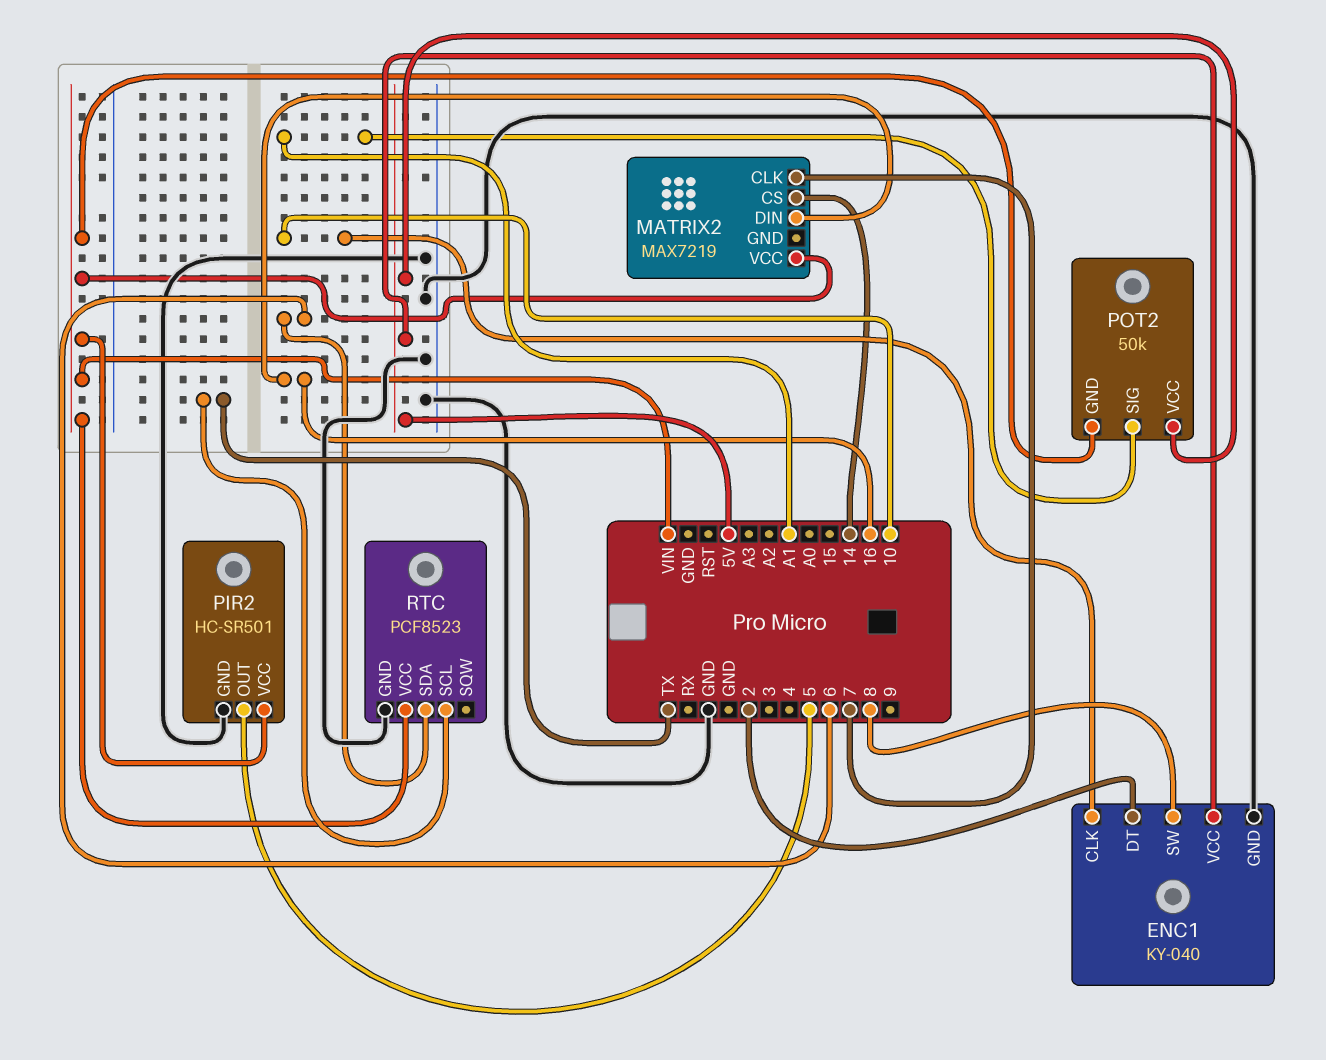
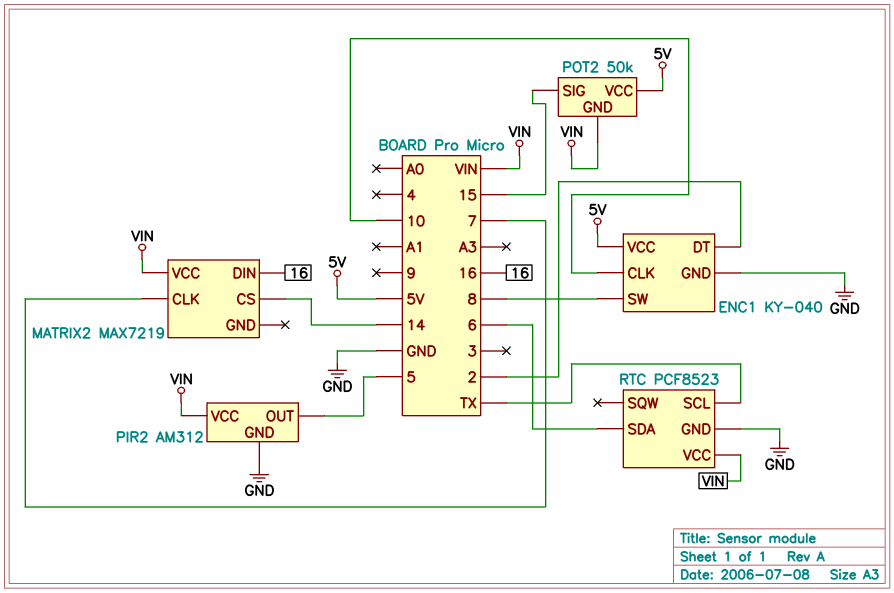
PIR2: HC-SR501 -> AM312
POT2 pin SIG: A1 -> 15

